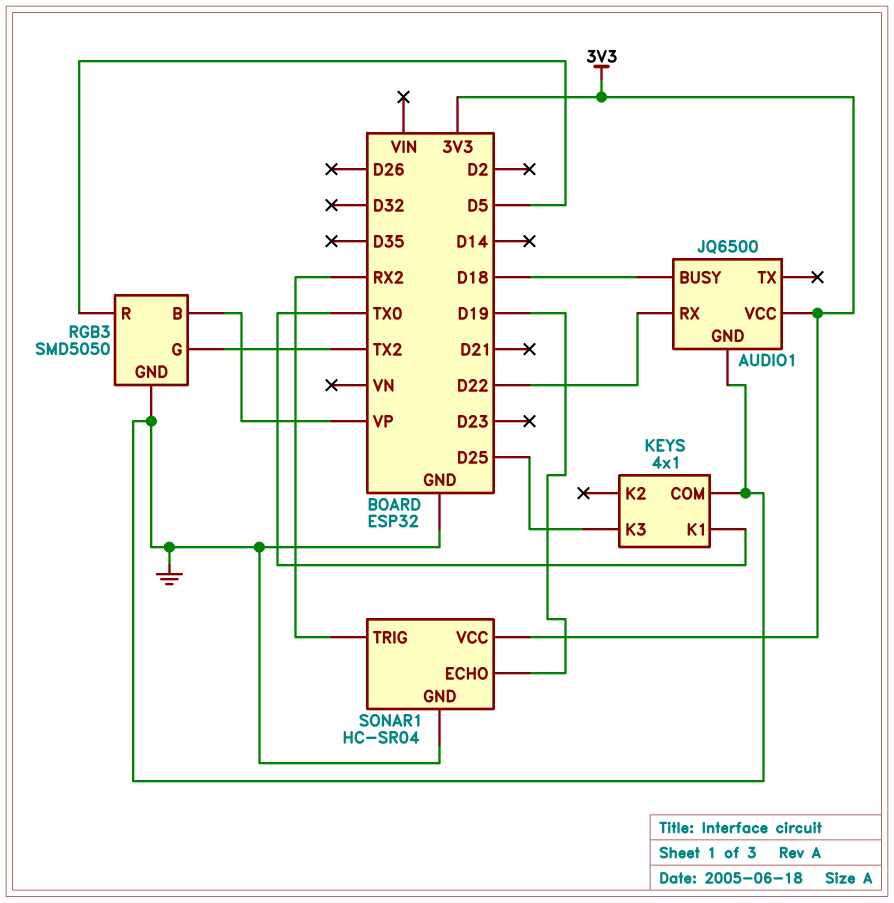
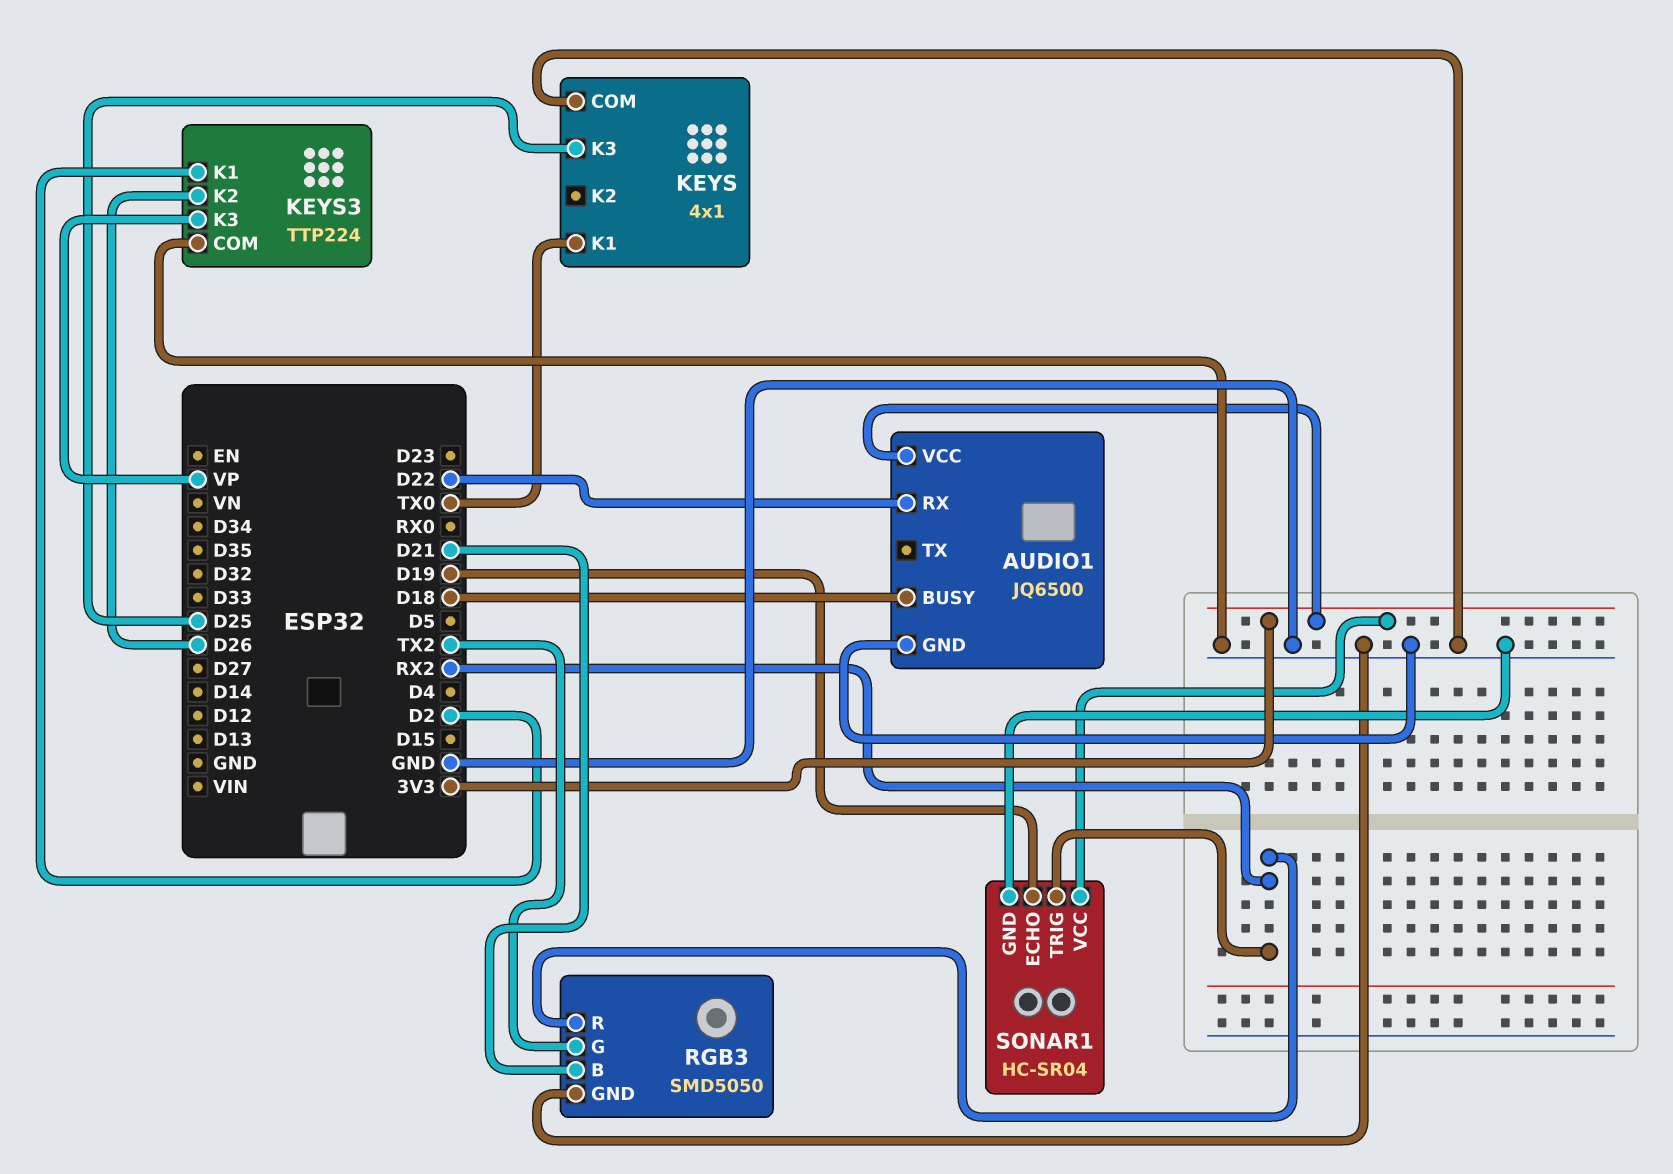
KEYS3: none -> TTP224
KEYS3 pin COM: none -> GND
KEYS3 pin K1: none -> D2
KEYS3 pin K2: none -> D26
KEYS3 pin K3: none -> VP
RGB3 pin B: VP -> D21
RGB3 pin R: D5 -> RX2

